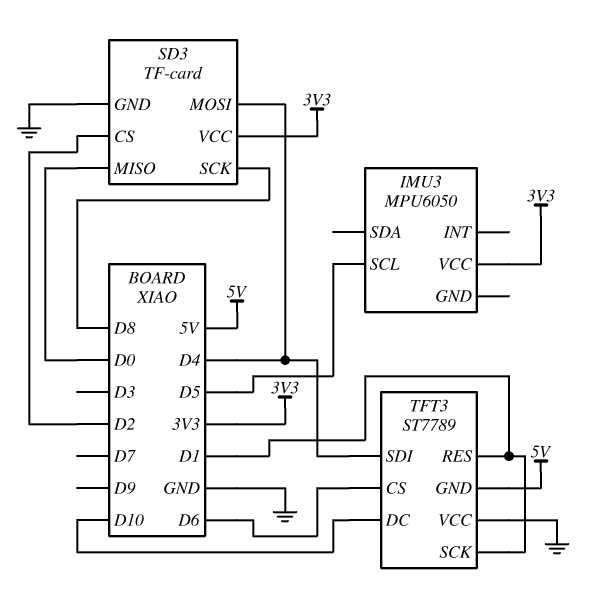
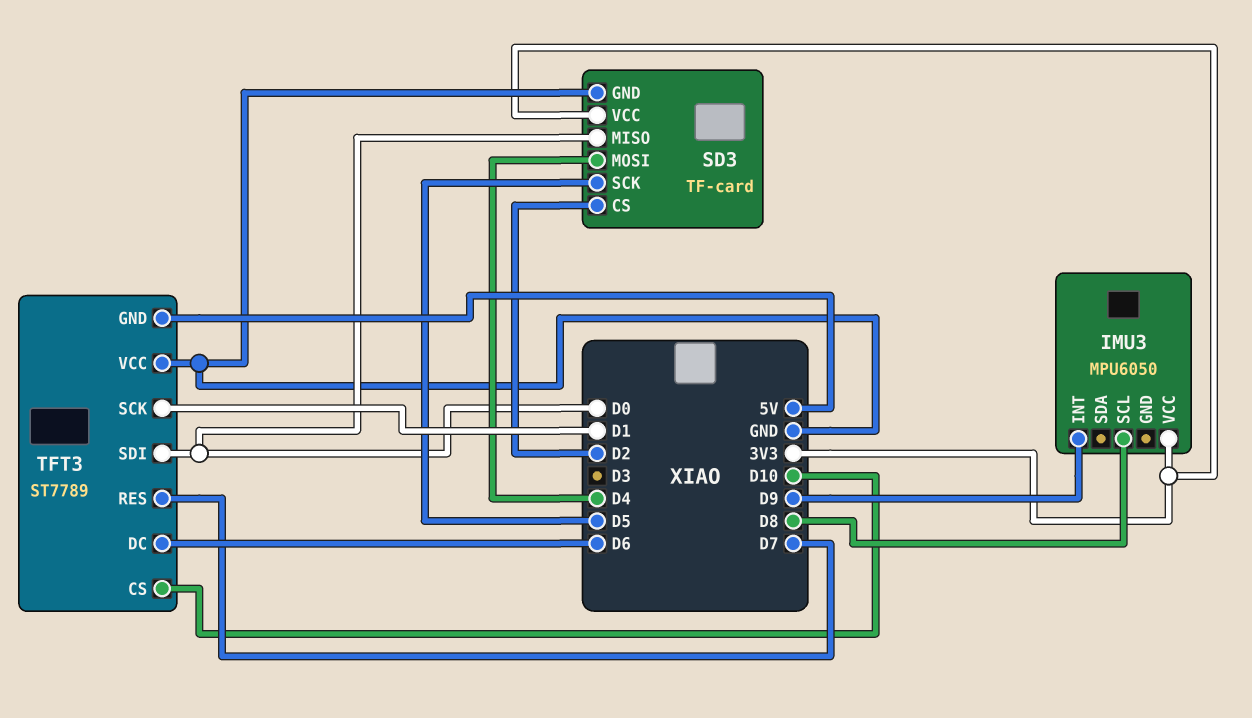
IMU3 pin INT: none -> D9
IMU3 pin SCL: D5 -> D8
SD3 pin SCK: D8 -> D5
TFT3 pin CS: D6 -> D10
TFT3 pin DC: D10 -> D6
TFT3 pin RES: D1 -> D7
TFT3 pin SDI: D4 -> D0

